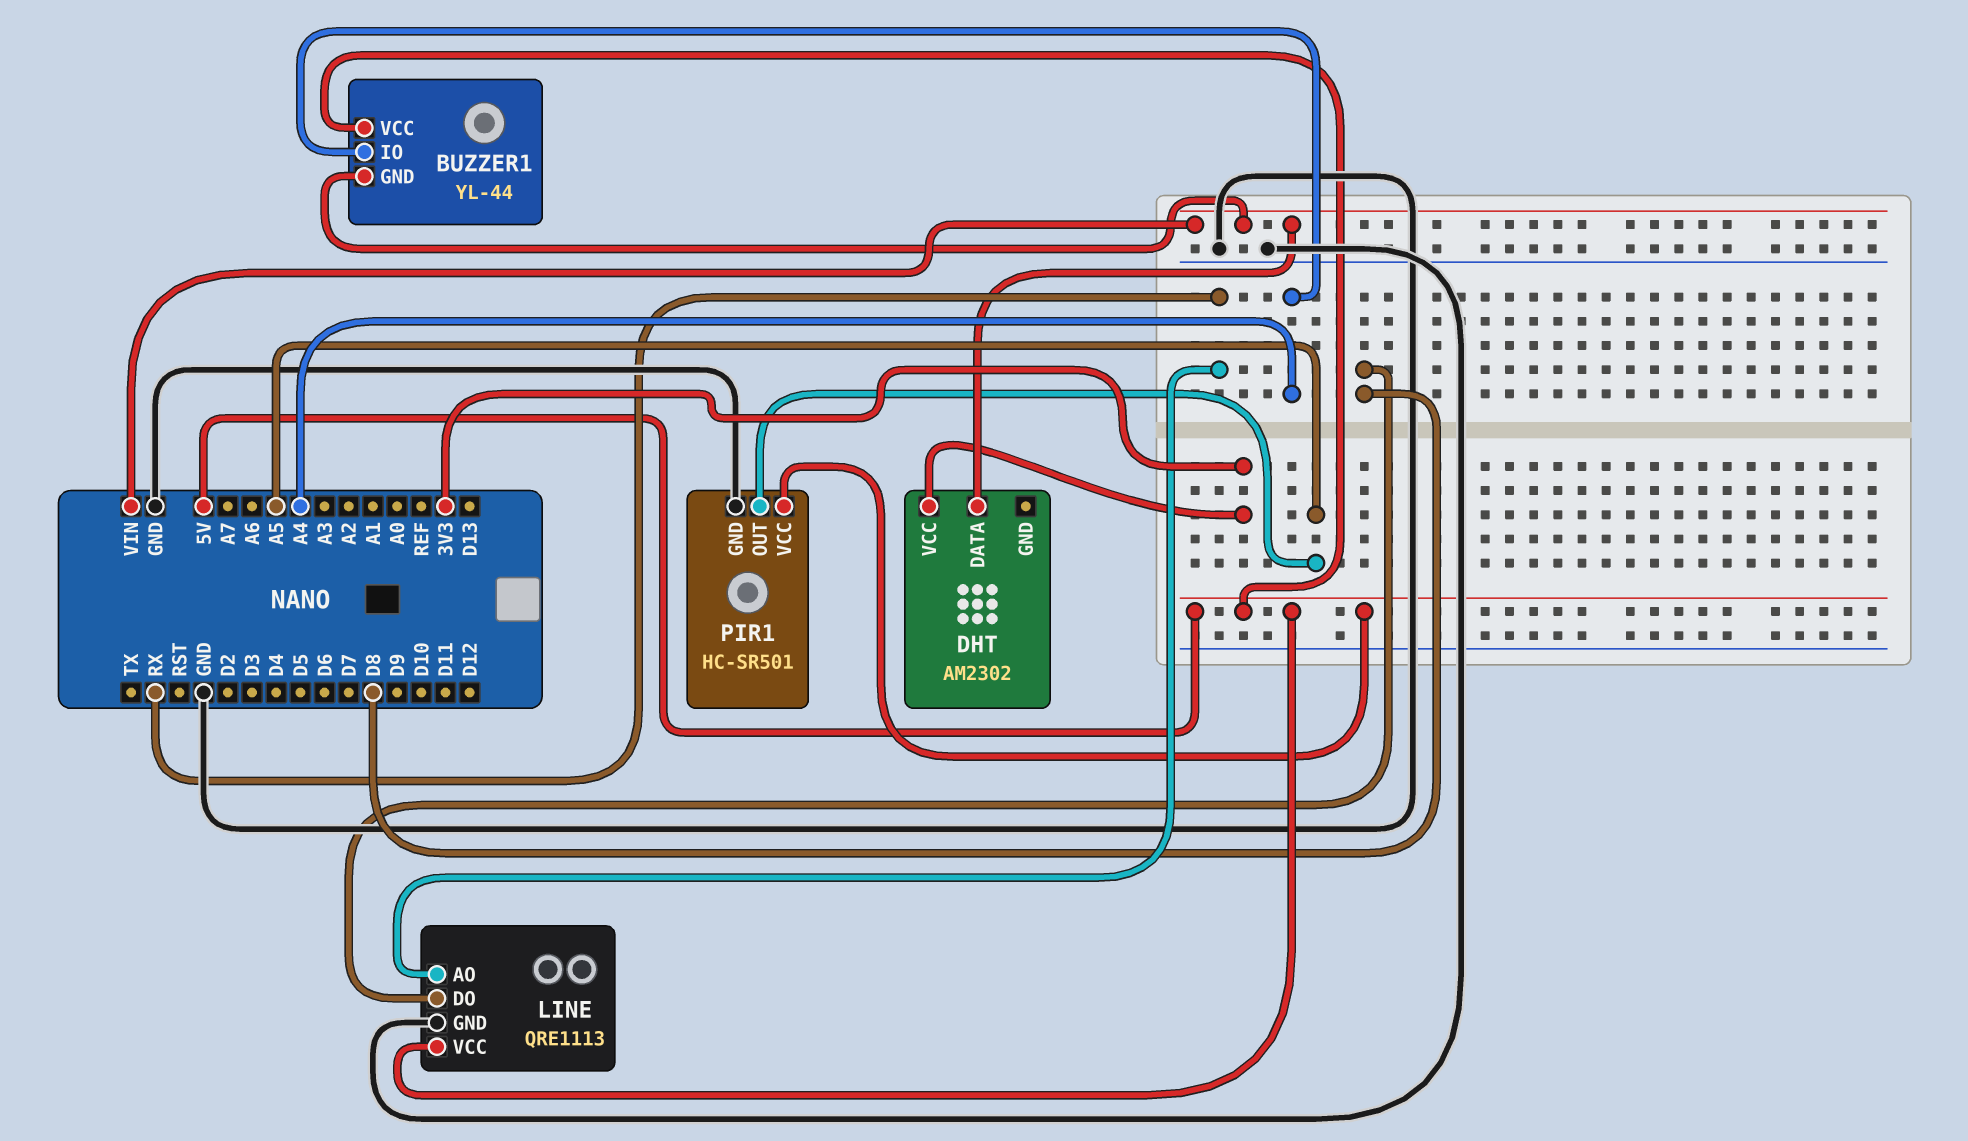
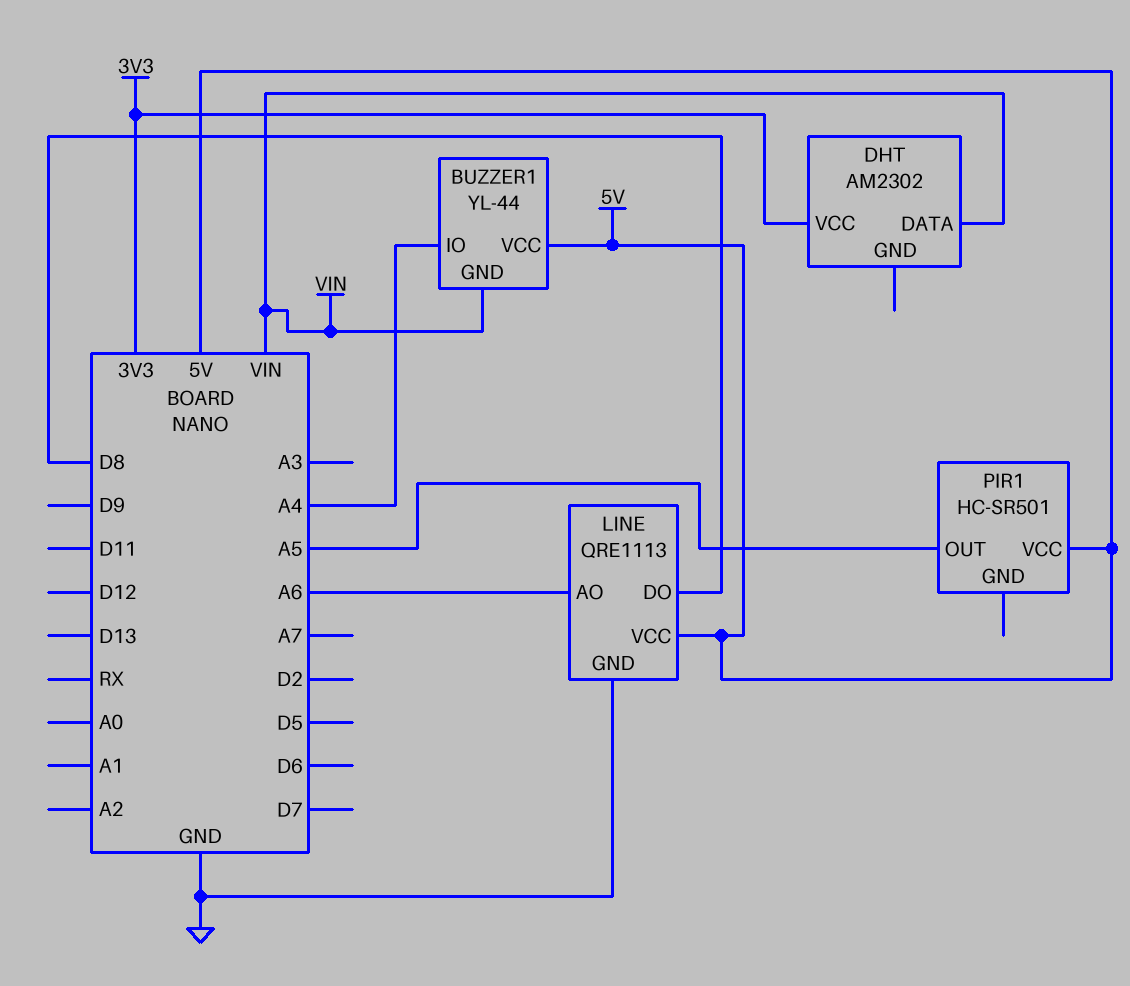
LINE pin AO: RX -> A6
PIR1 pin GND: GND -> none

